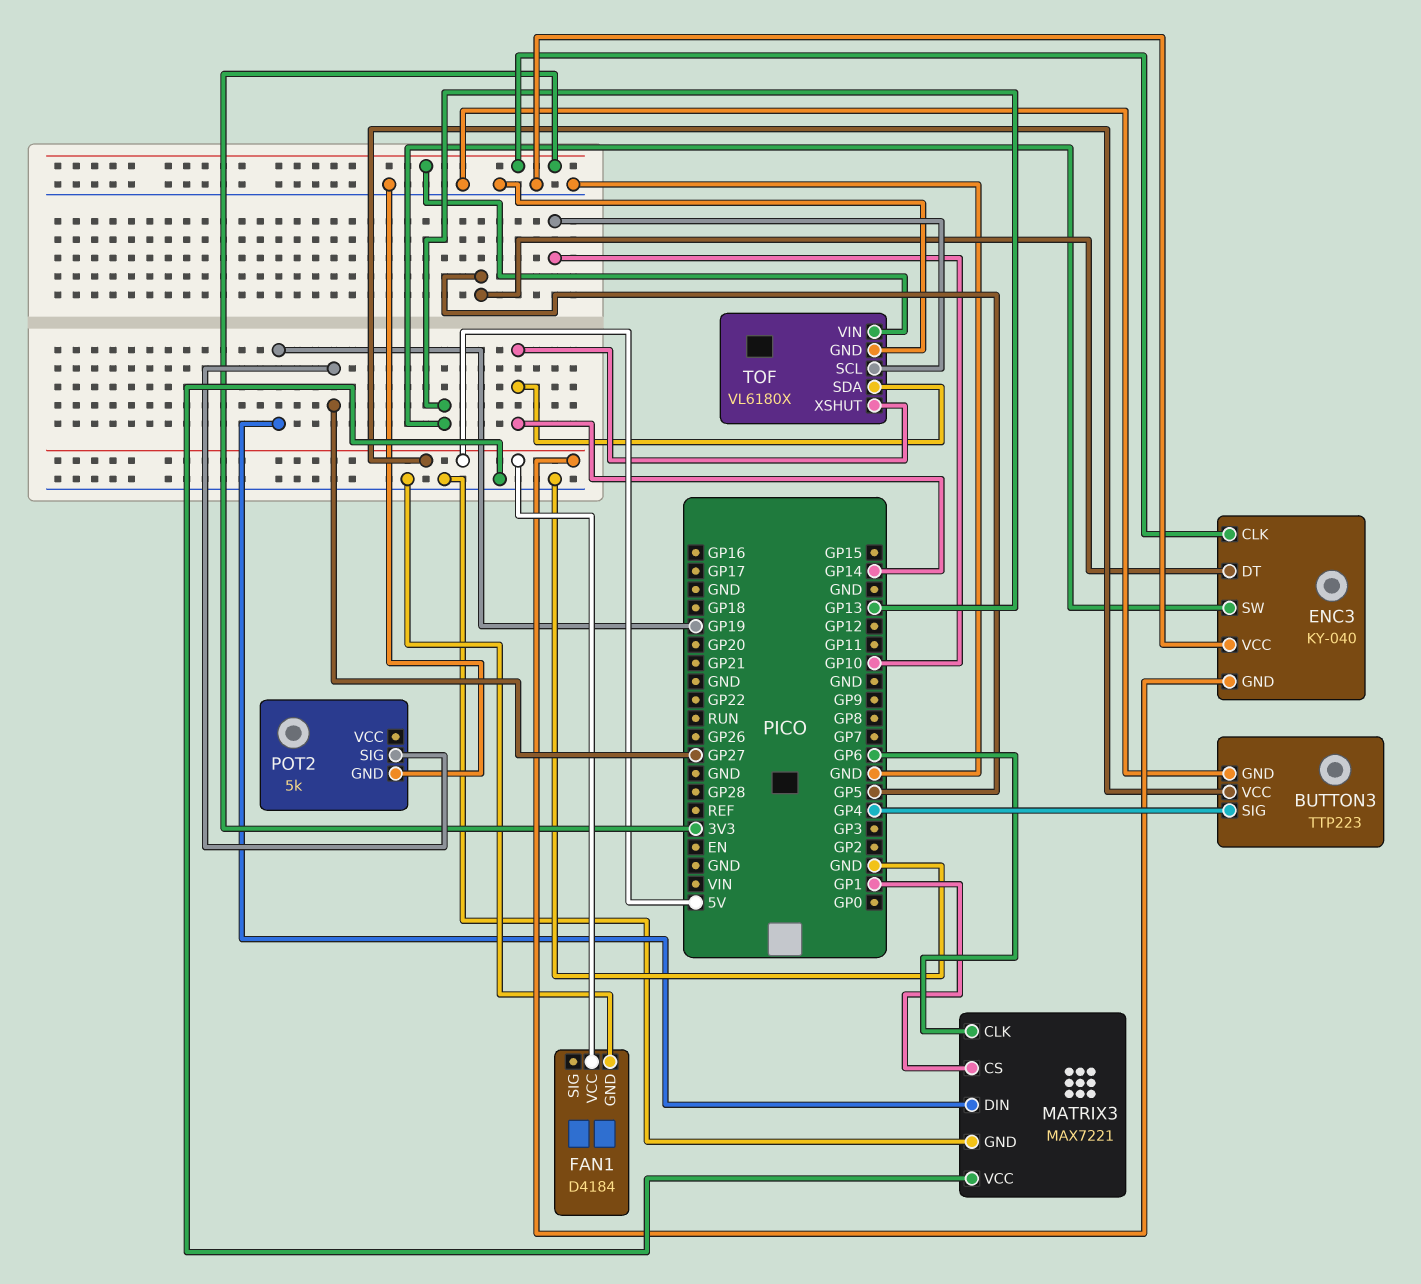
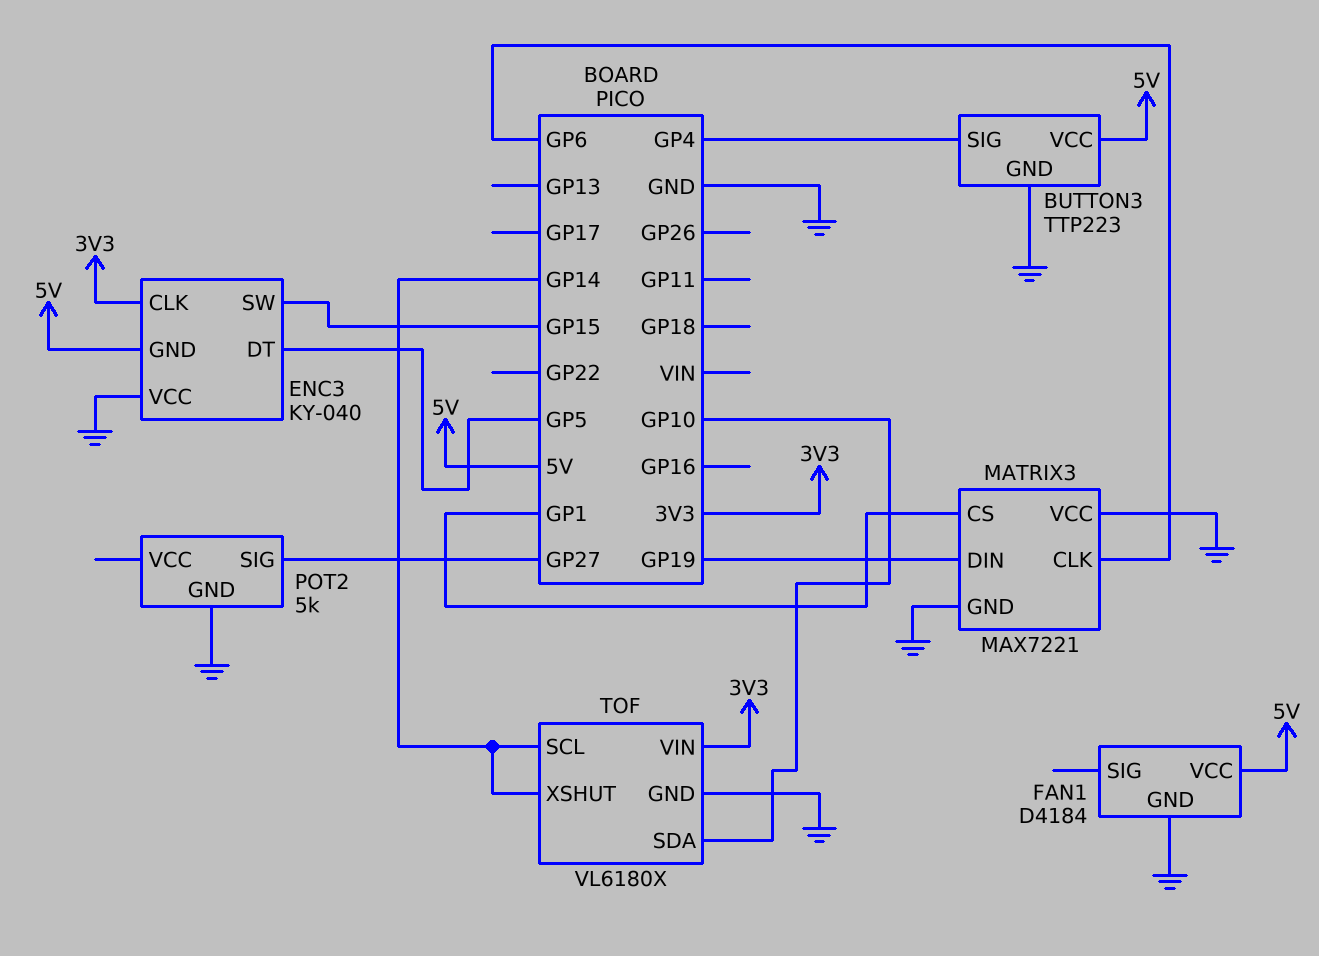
ENC3 pin SW: GP13 -> GP15
TOF pin SCL: GP10 -> GP14
TOF pin SDA: GP14 -> GP10

